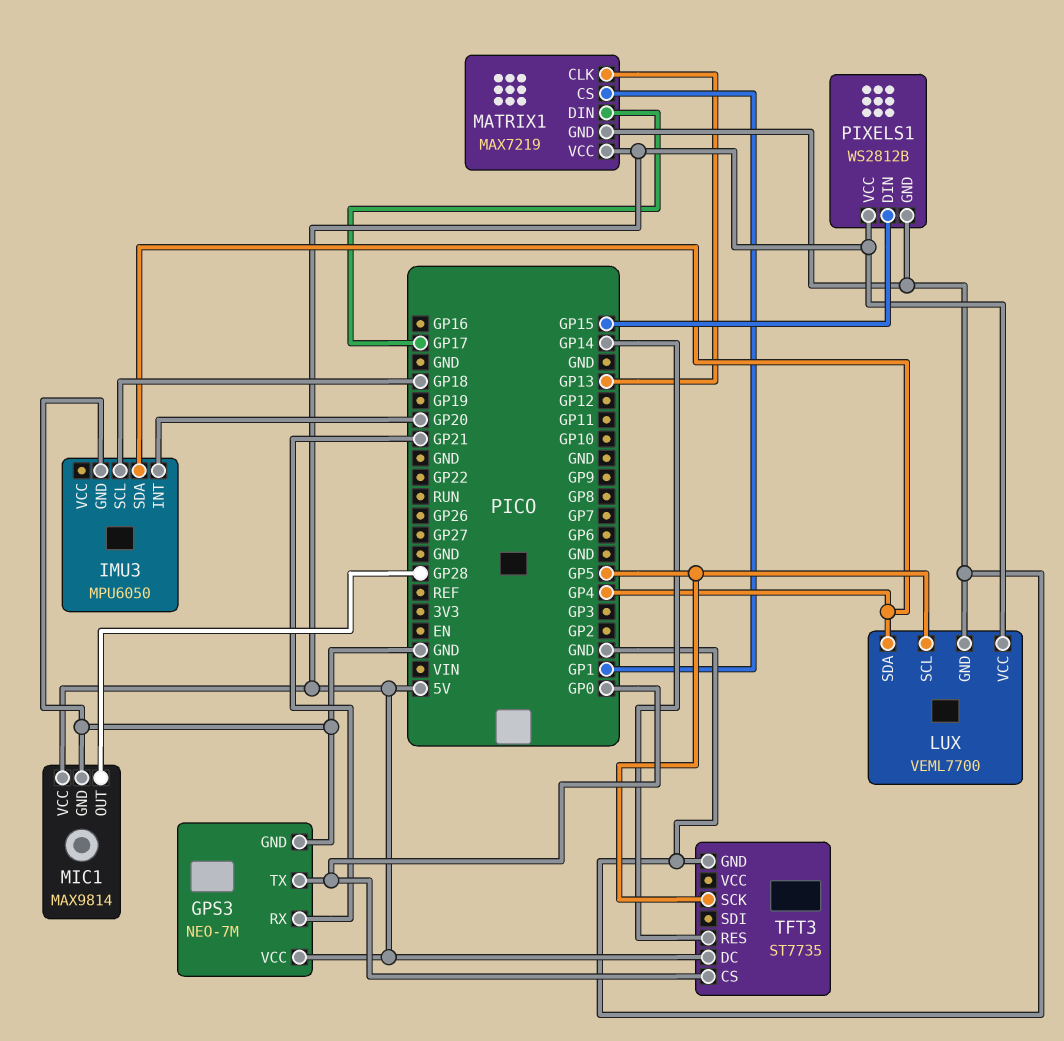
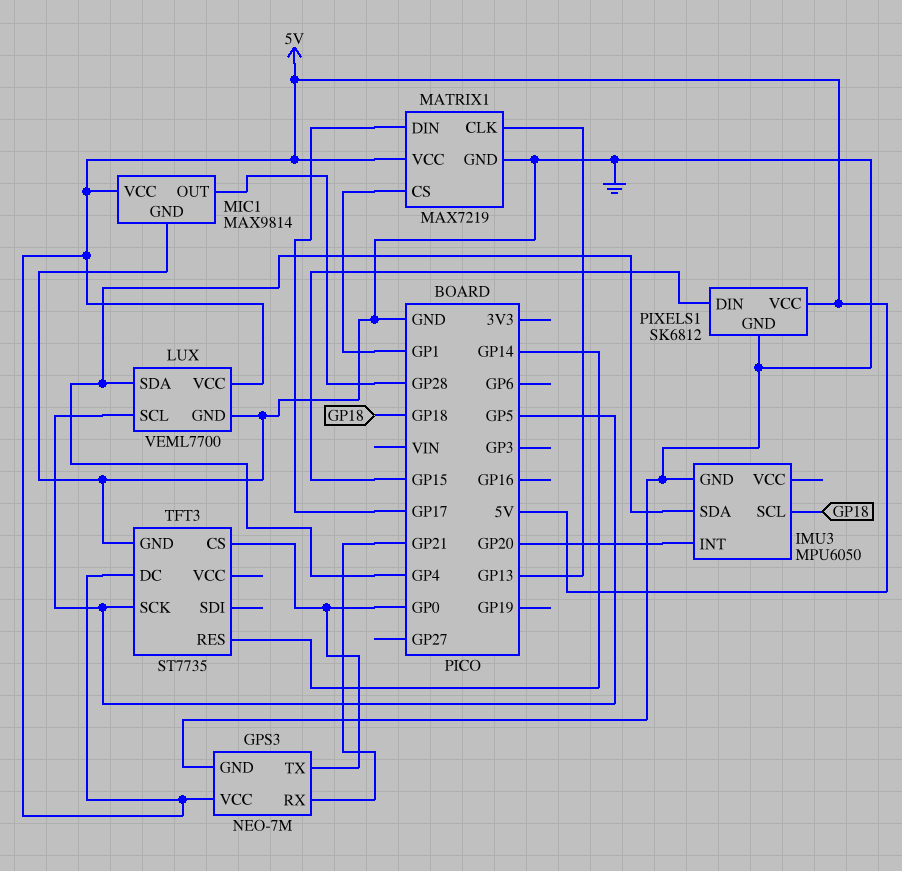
PIXELS1: WS2812B -> SK6812

